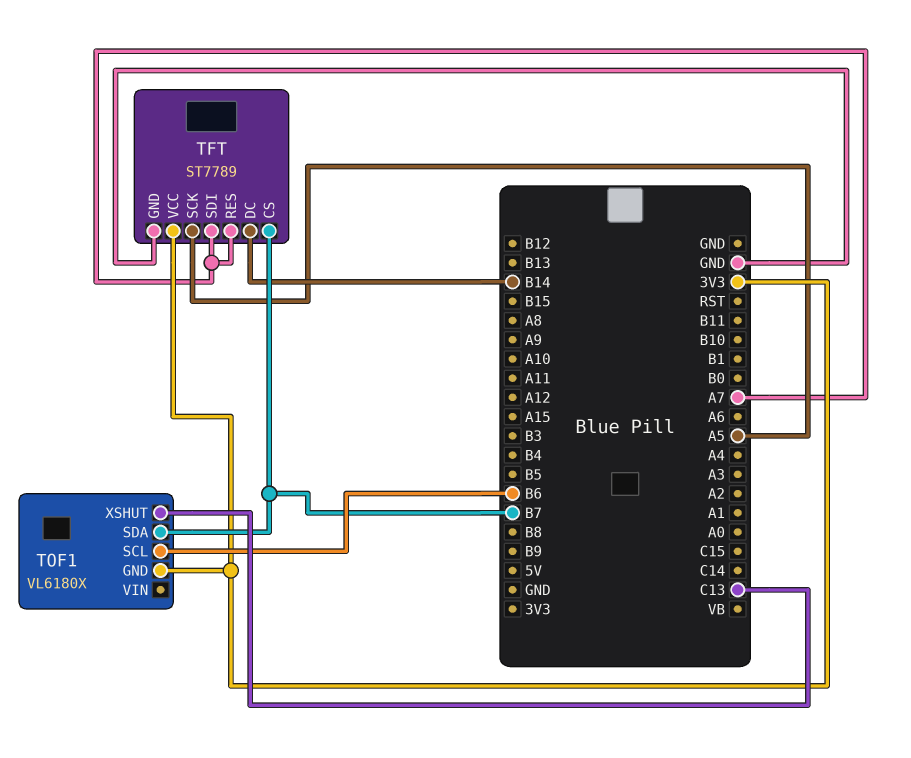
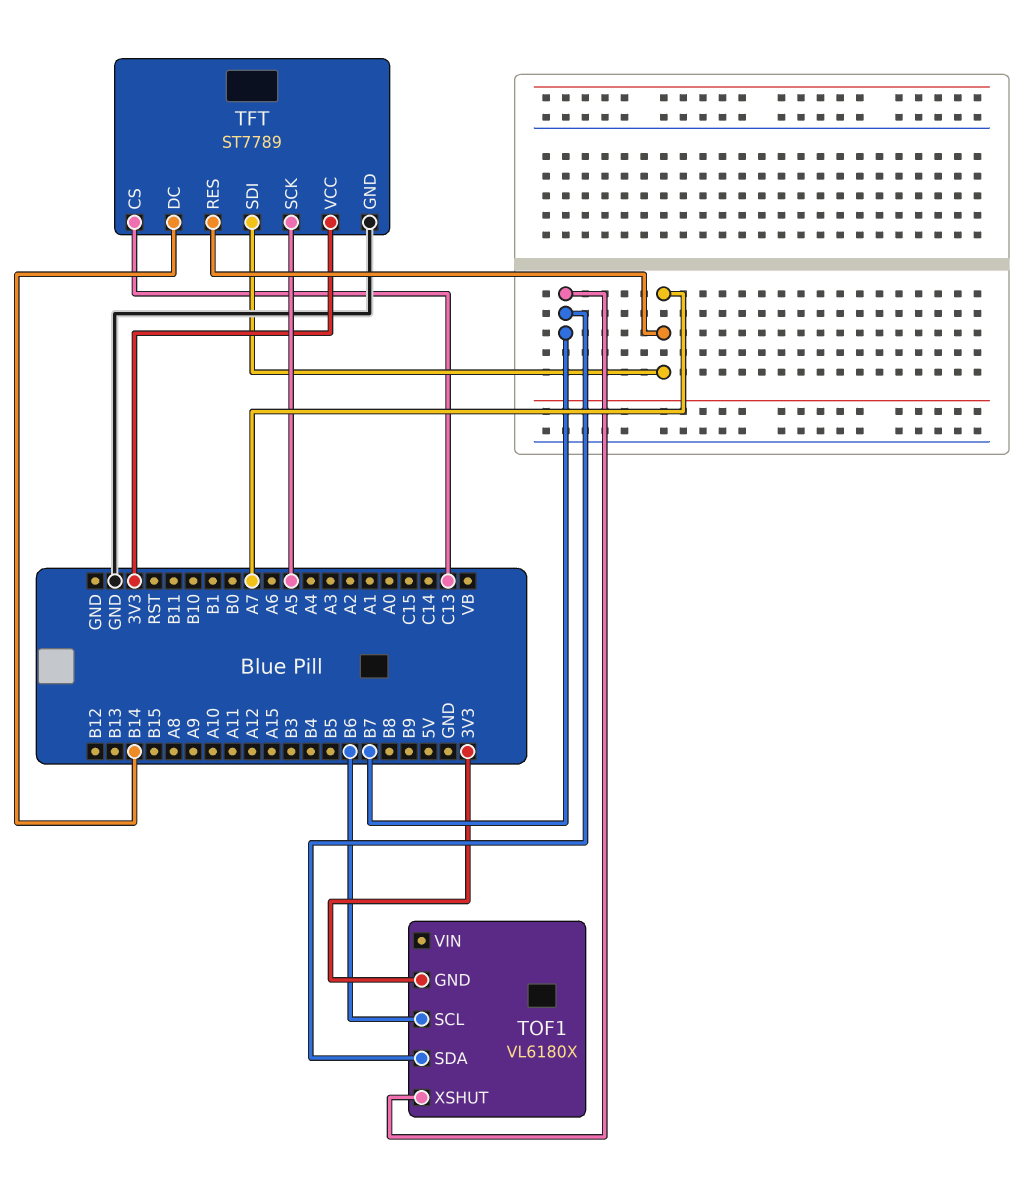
TFT pin CS: B7 -> C13
TOF1 pin XSHUT: C13 -> B7

